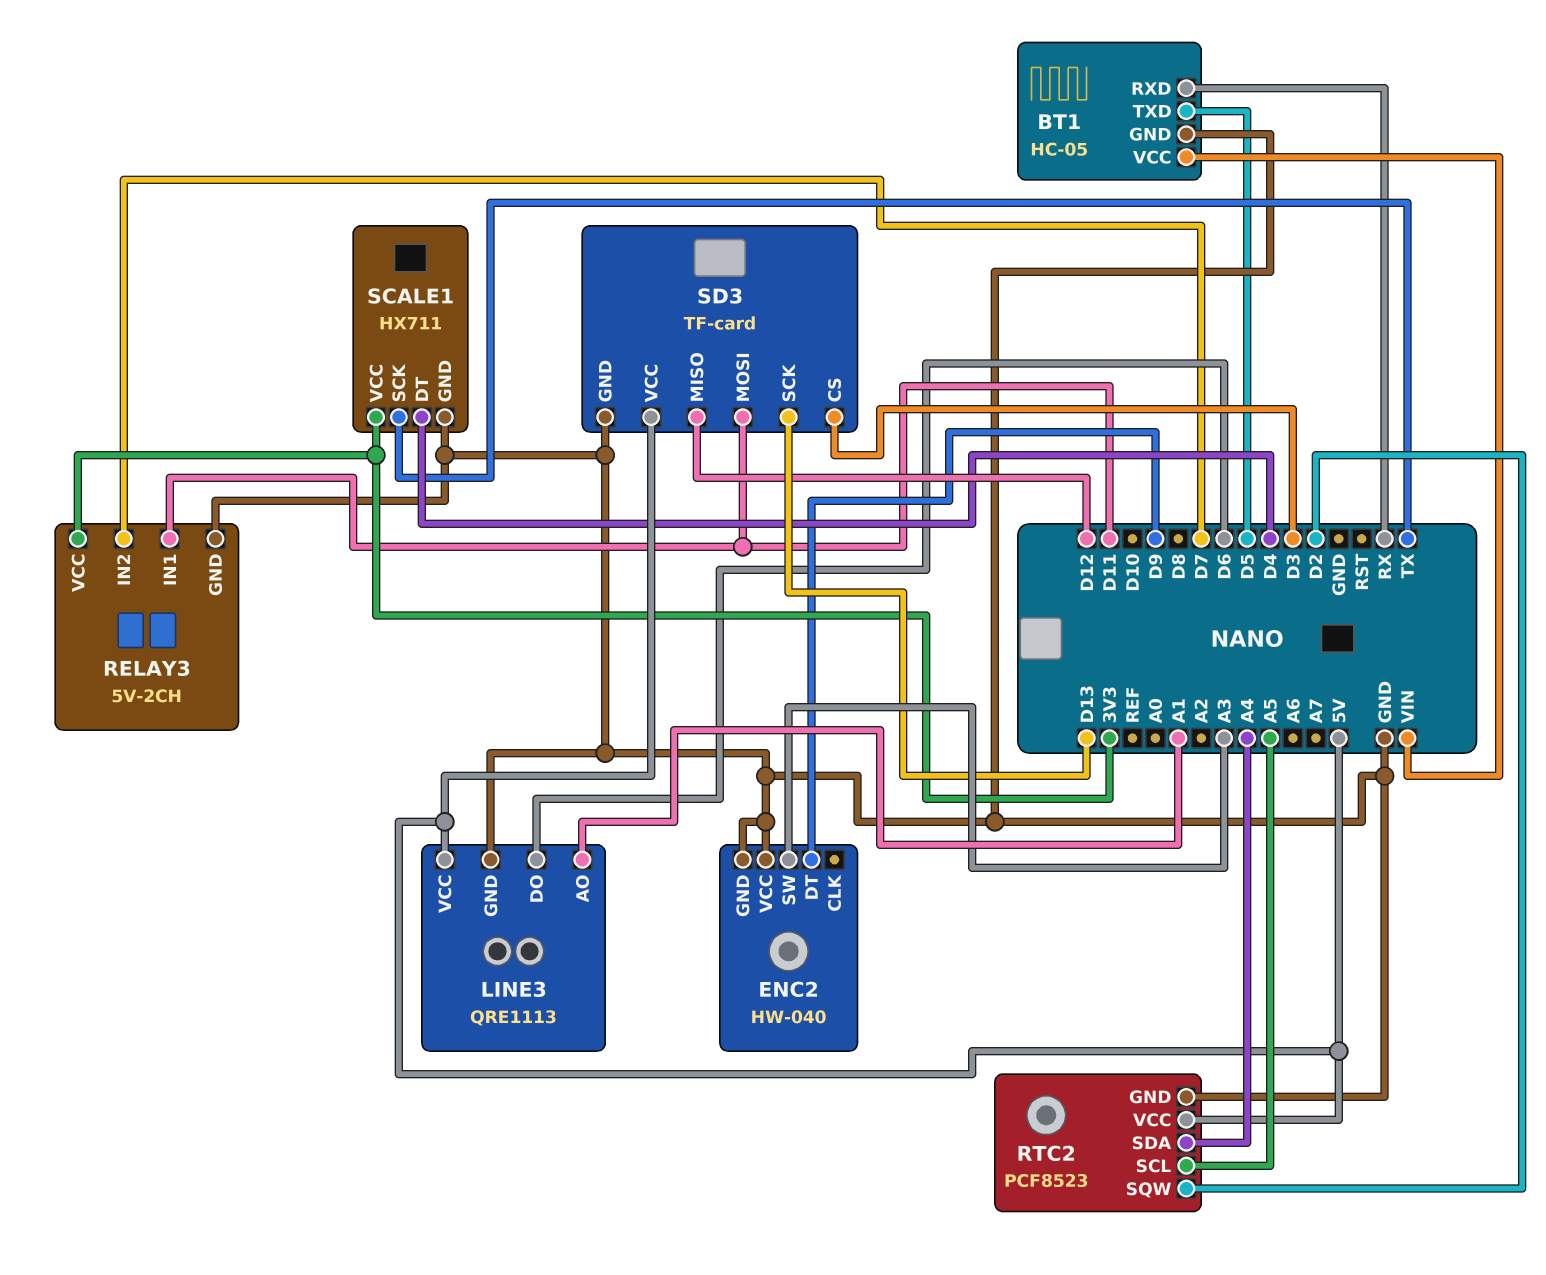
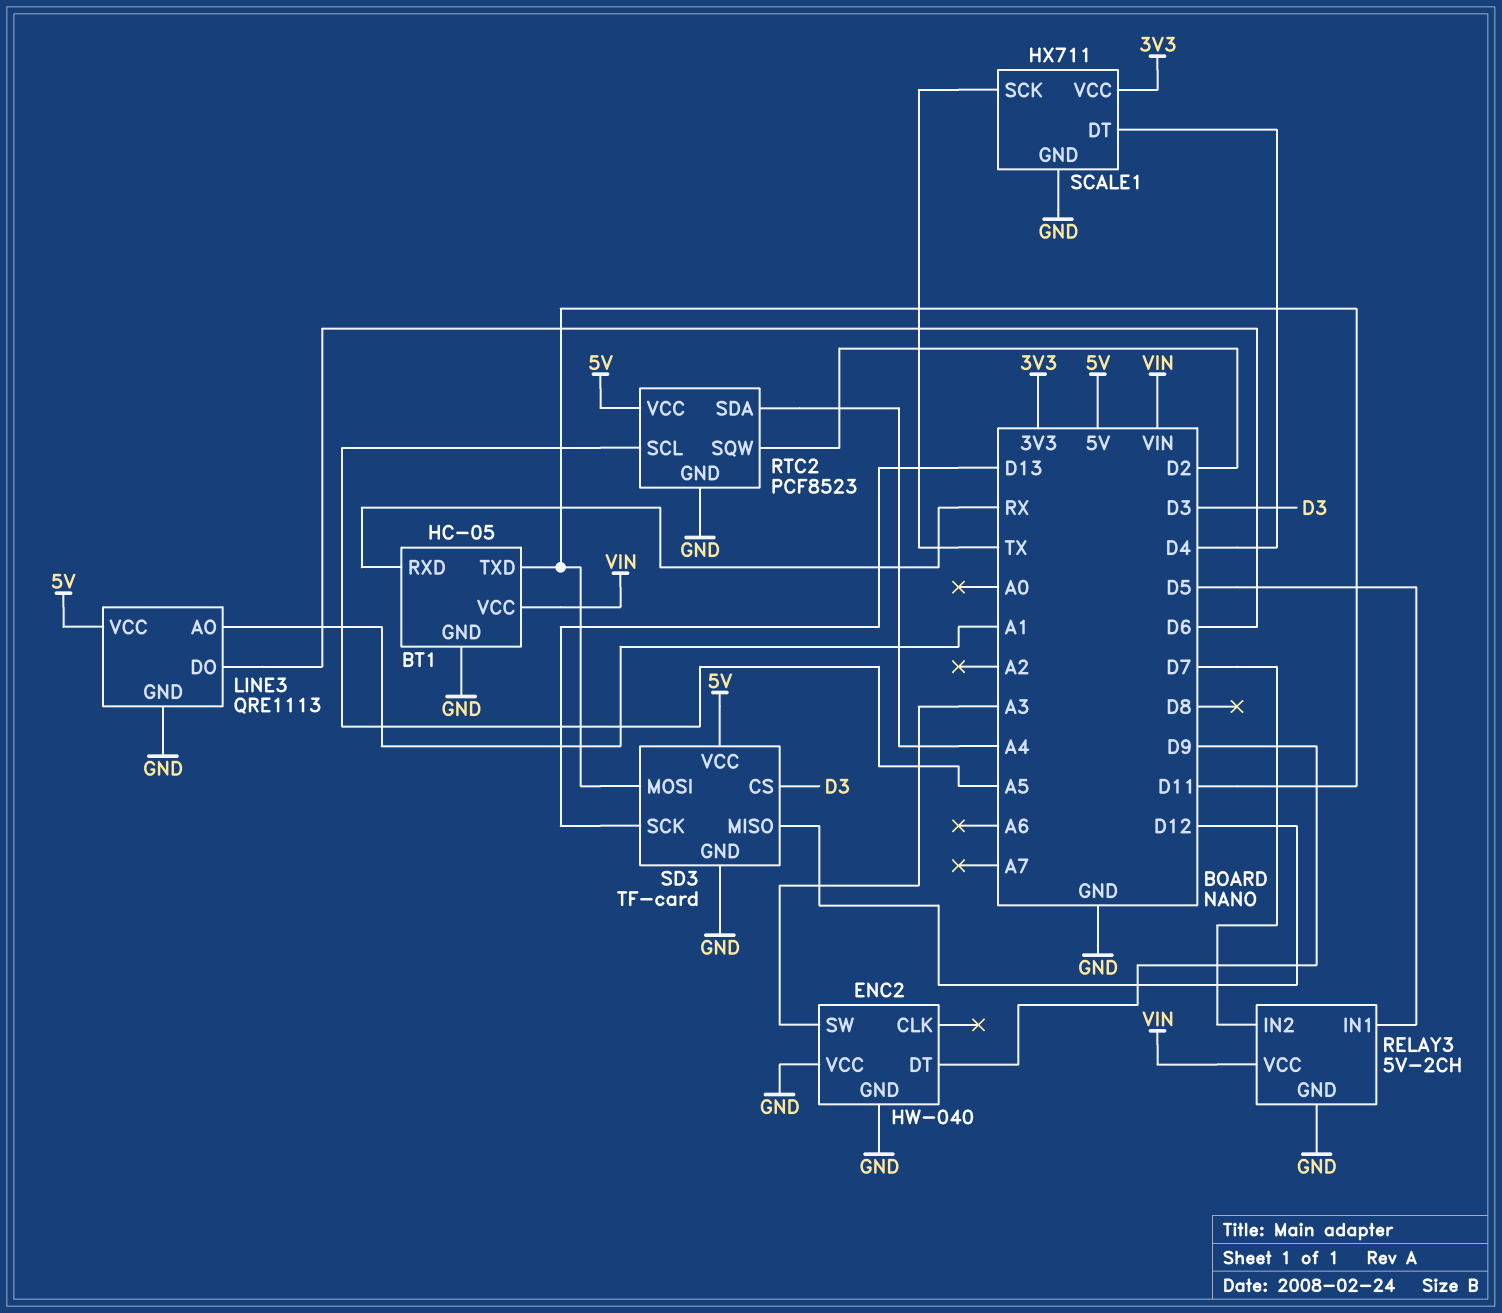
BT1 pin TXD: D5 -> D11
RELAY3 pin IN1: D11 -> D5
RELAY3 pin VCC: 3V3 -> VIN

